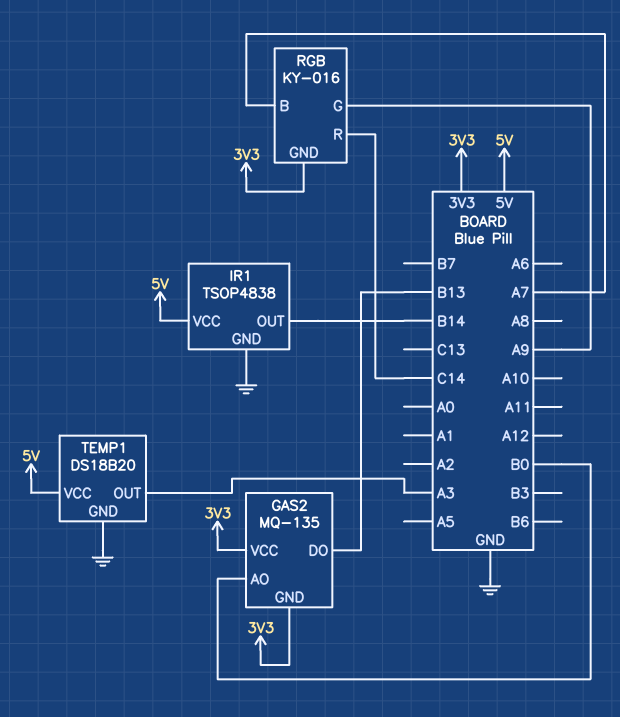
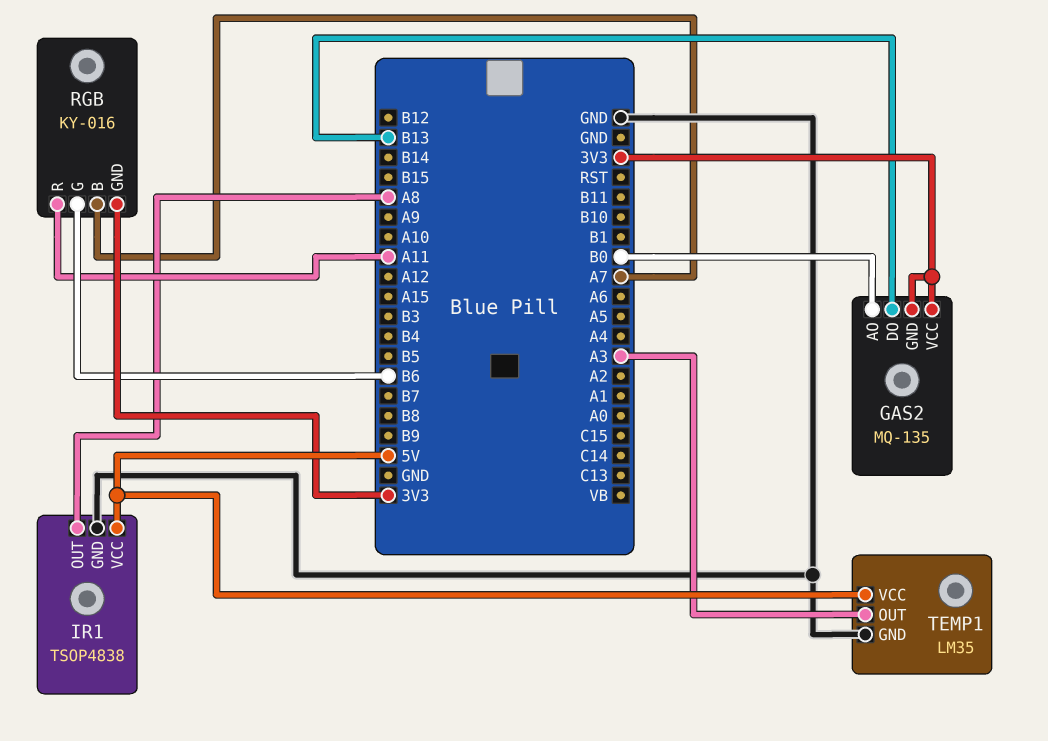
IR1 pin OUT: B14 -> A8
RGB pin G: A9 -> B6
RGB pin R: C14 -> A11
TEMP1: DS18B20 -> LM35

